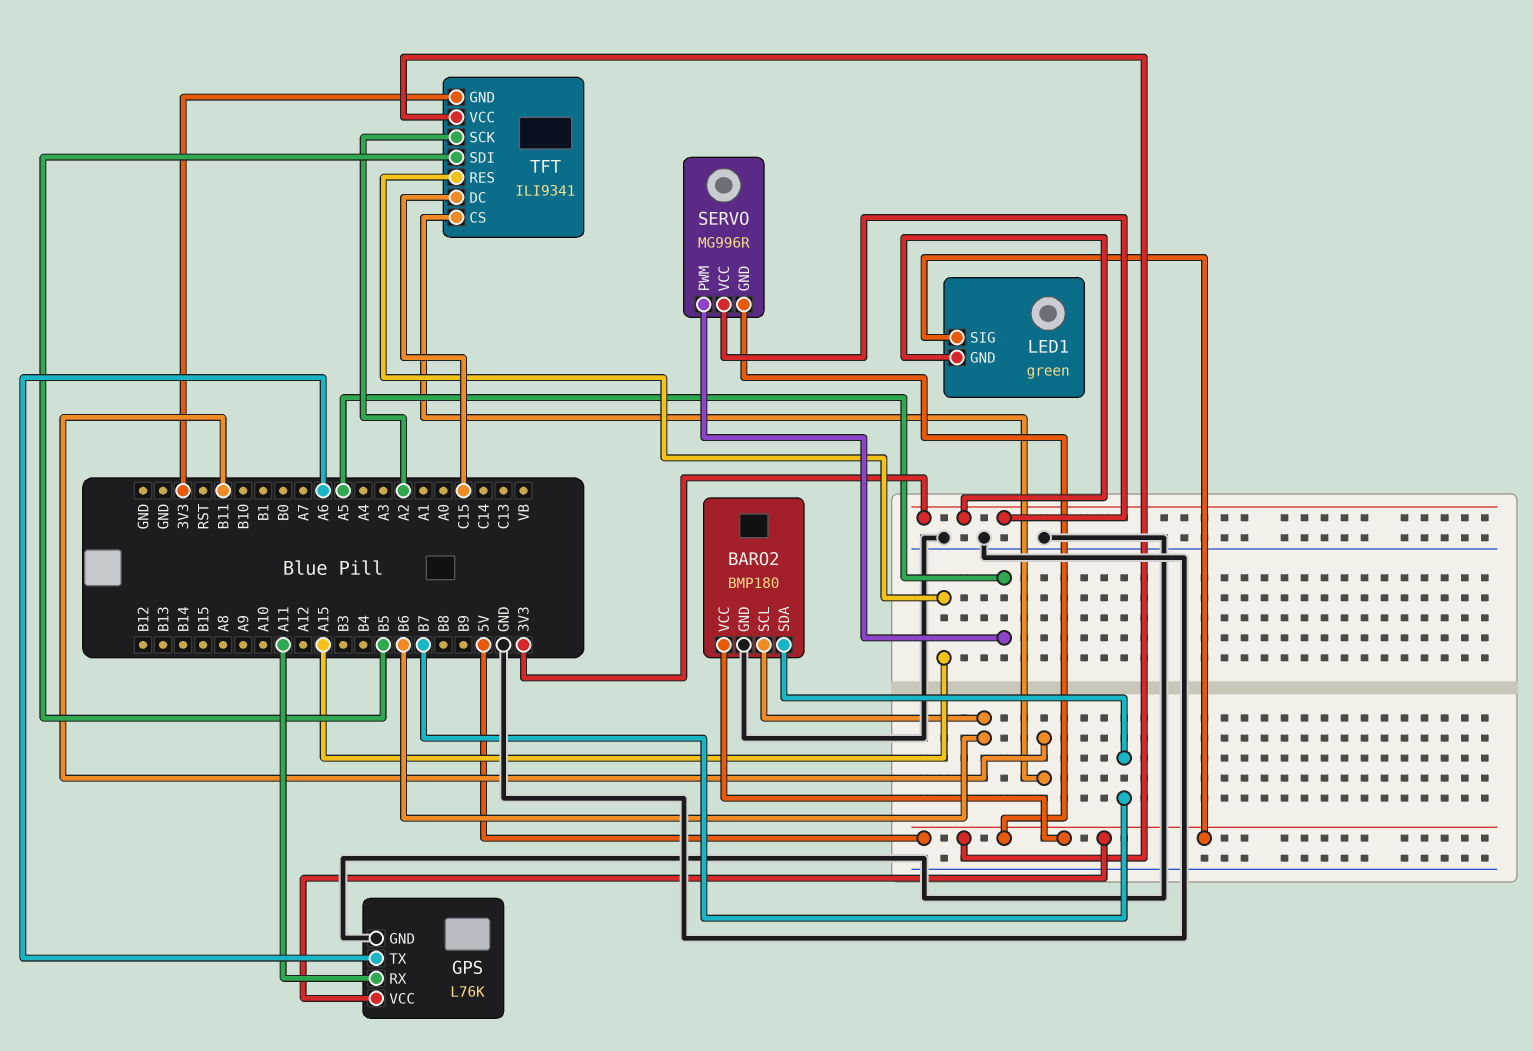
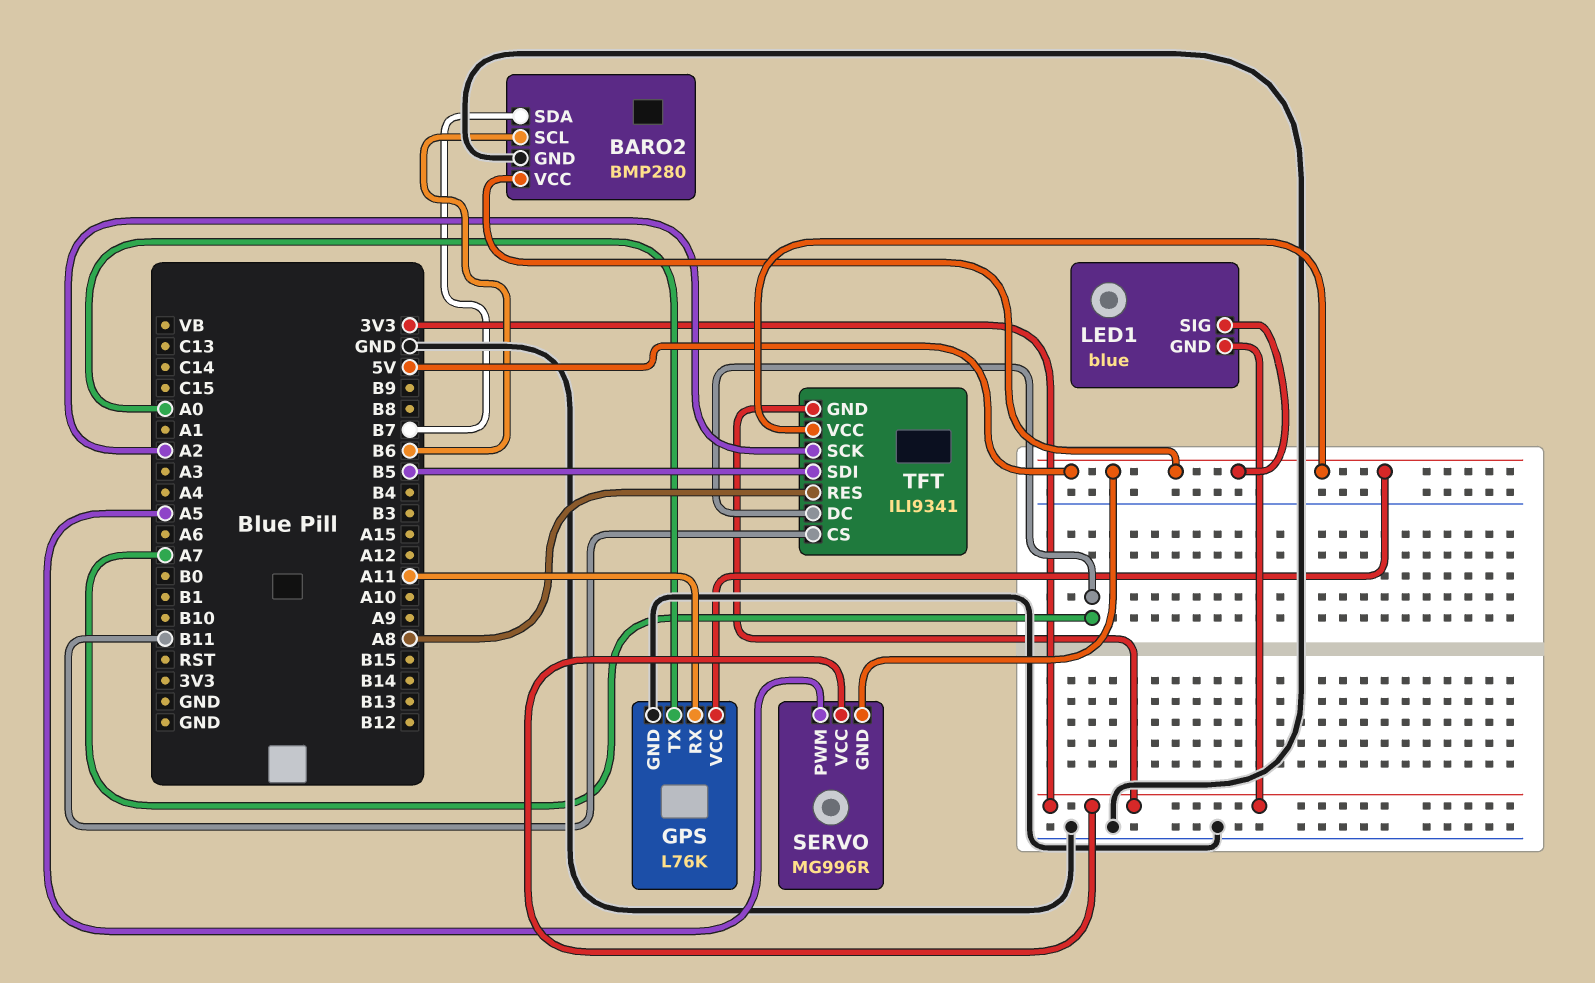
BARO2: BMP180 -> BMP280
GPS pin TX: A6 -> A0
LED1: green -> blue
TFT pin DC: C15 -> A7
TFT pin RES: A15 -> A8

